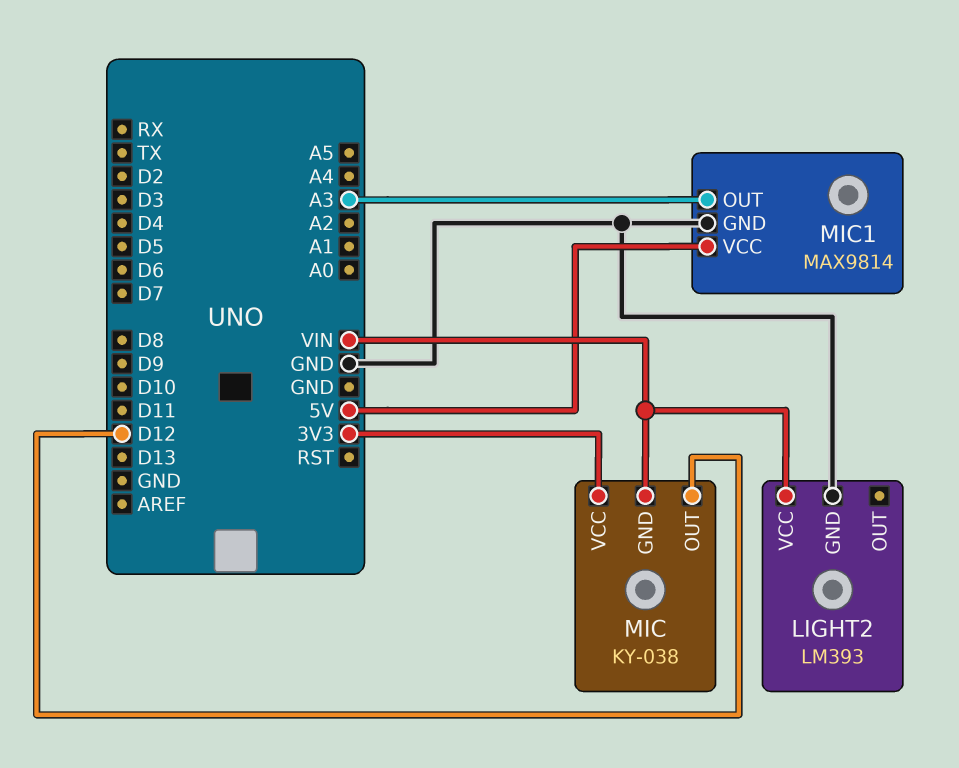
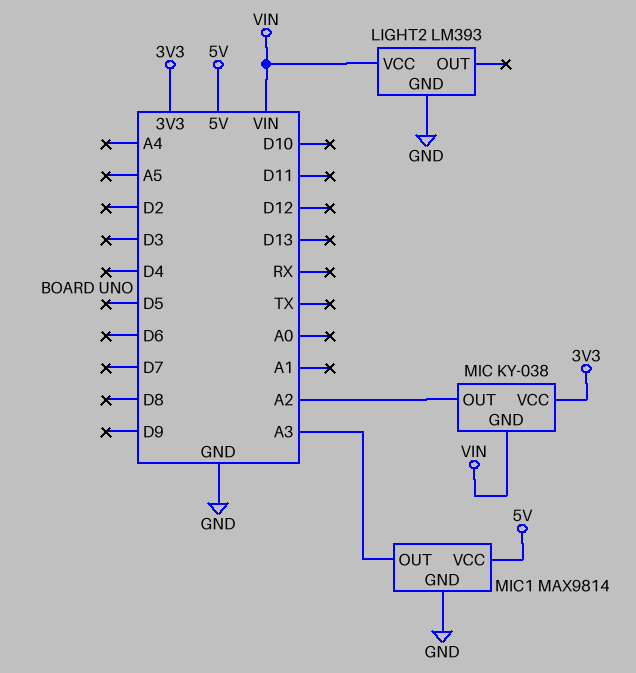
MIC pin OUT: D12 -> A2

